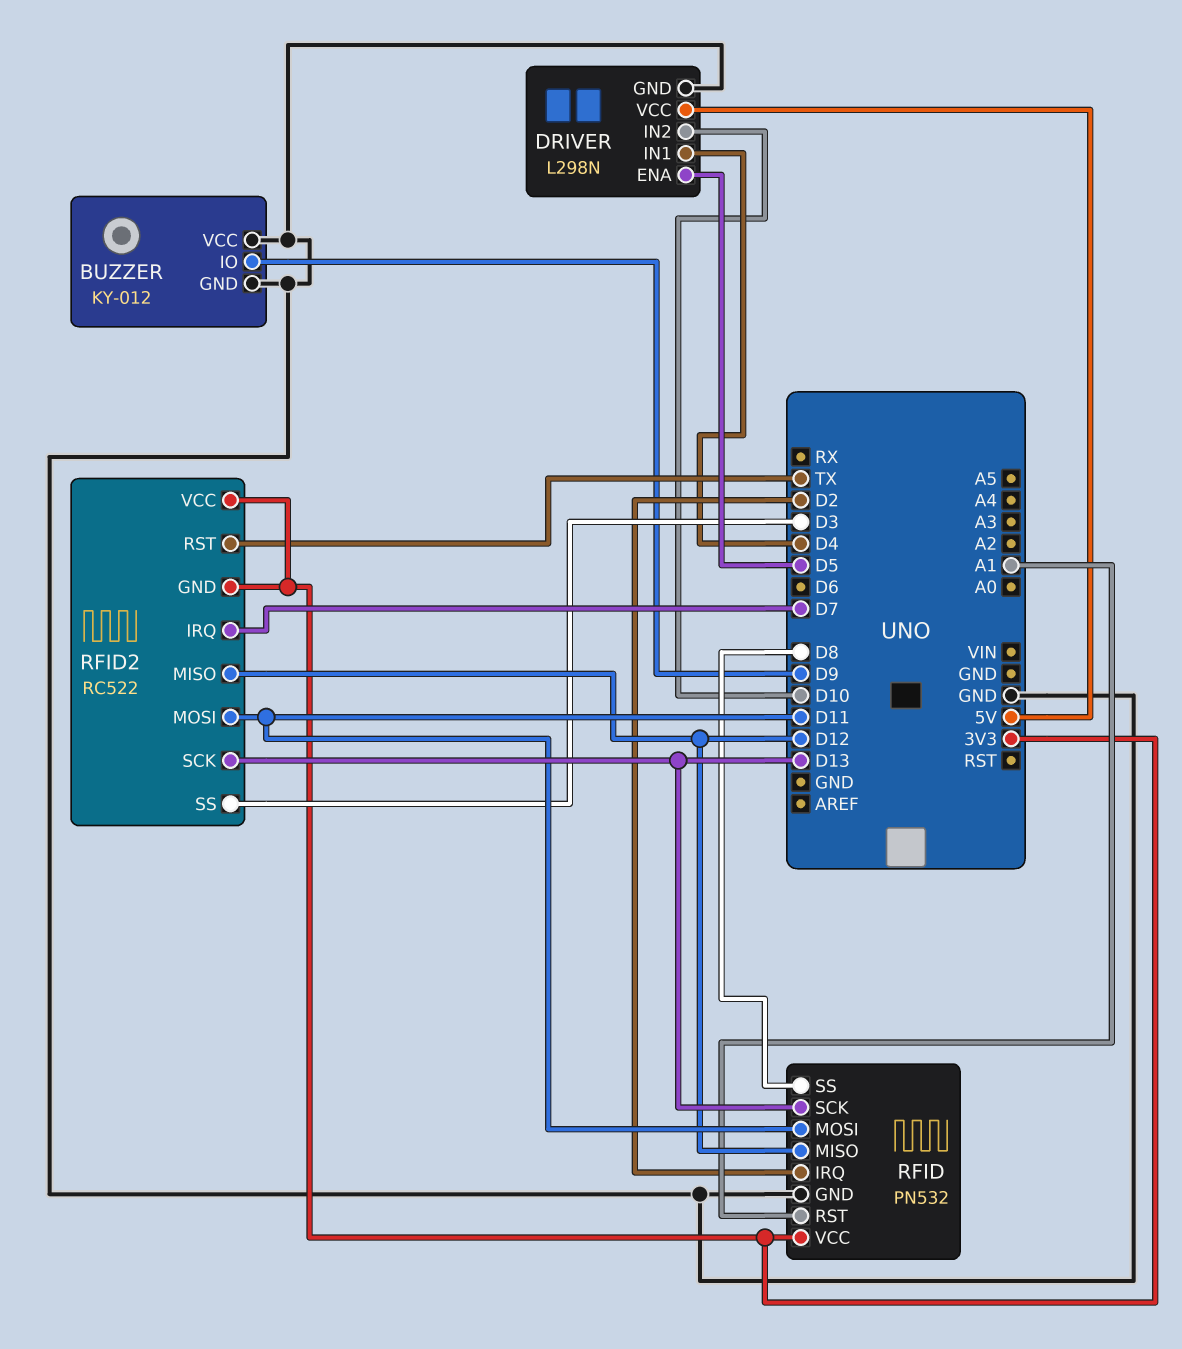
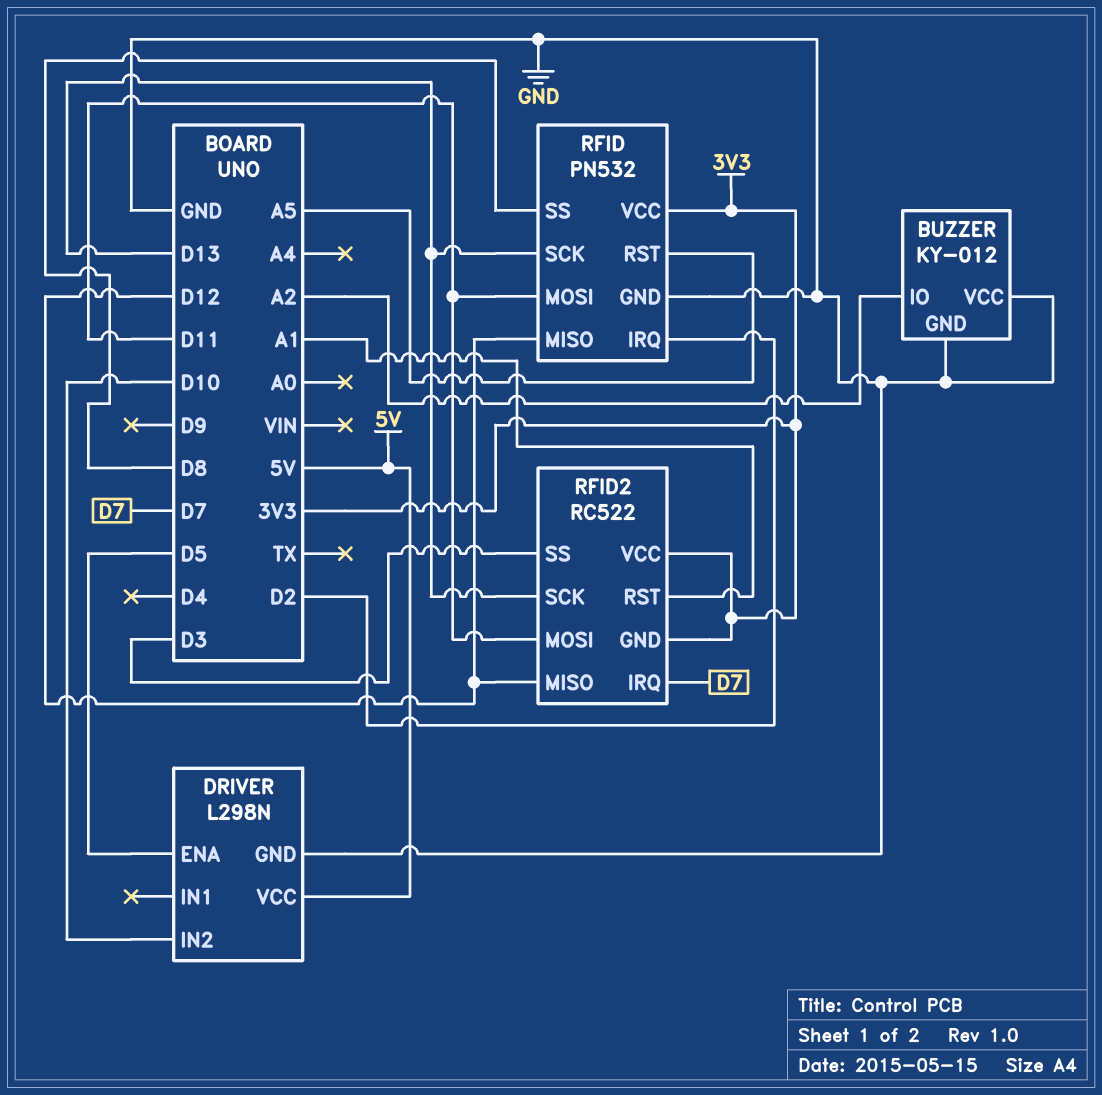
BUZZER pin IO: D9 -> A2
DRIVER pin IN1: D4 -> none
RFID pin RST: A1 -> A5
RFID2 pin RST: TX -> A1

